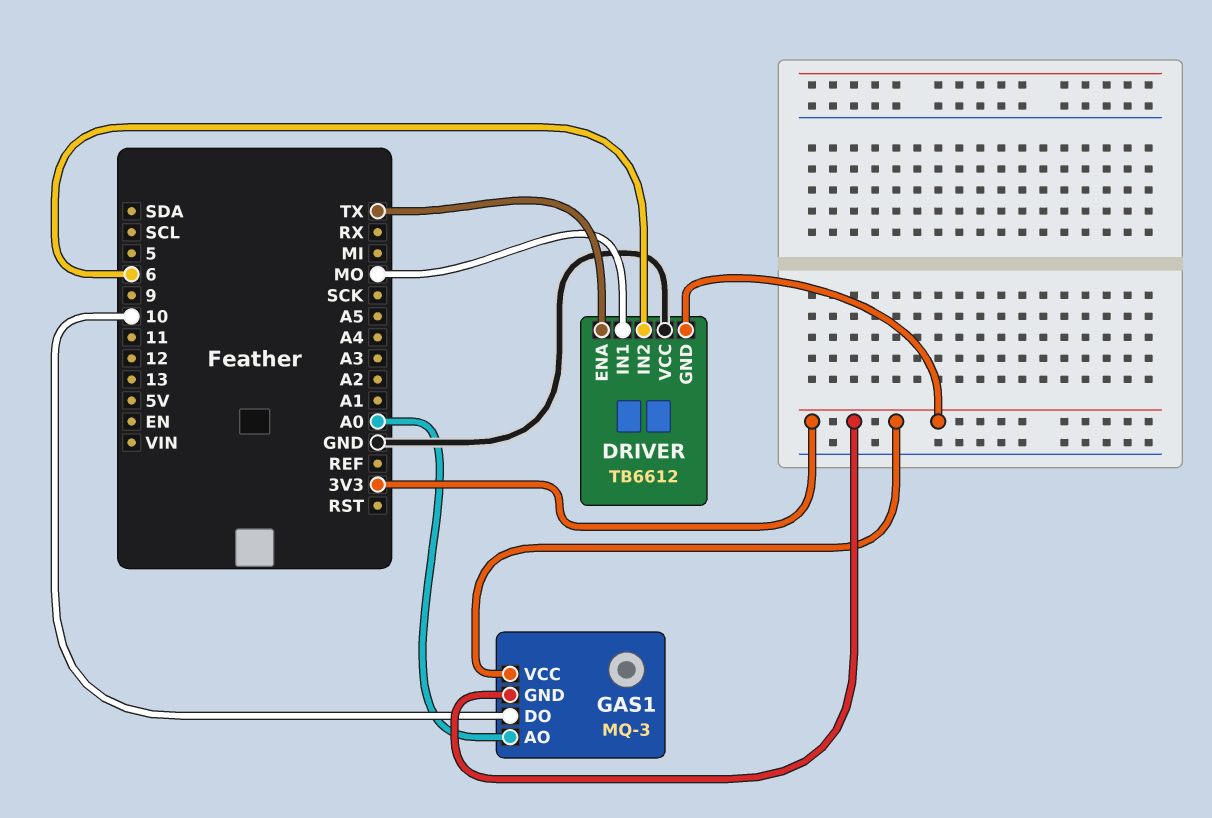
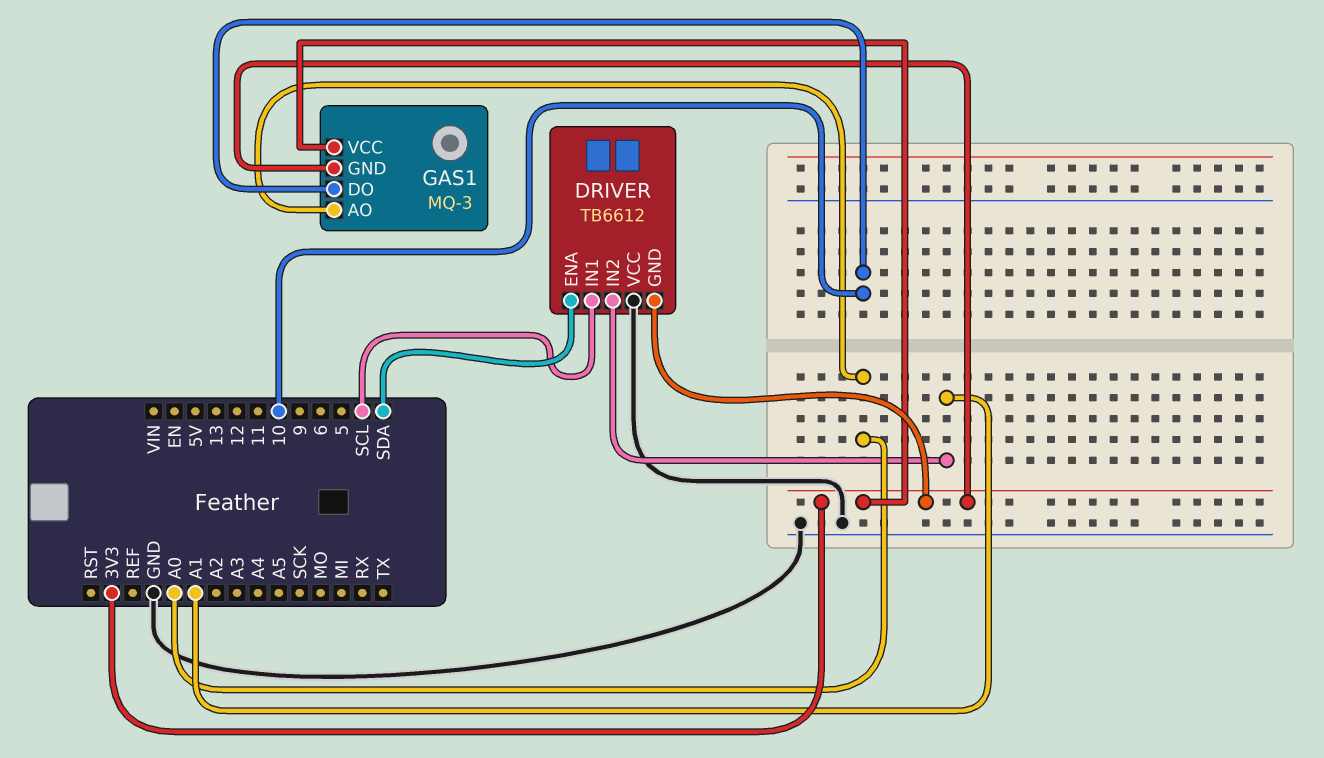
DRIVER pin ENA: TX -> SDA
DRIVER pin IN1: MO -> SCL
DRIVER pin IN2: 6 -> A1

